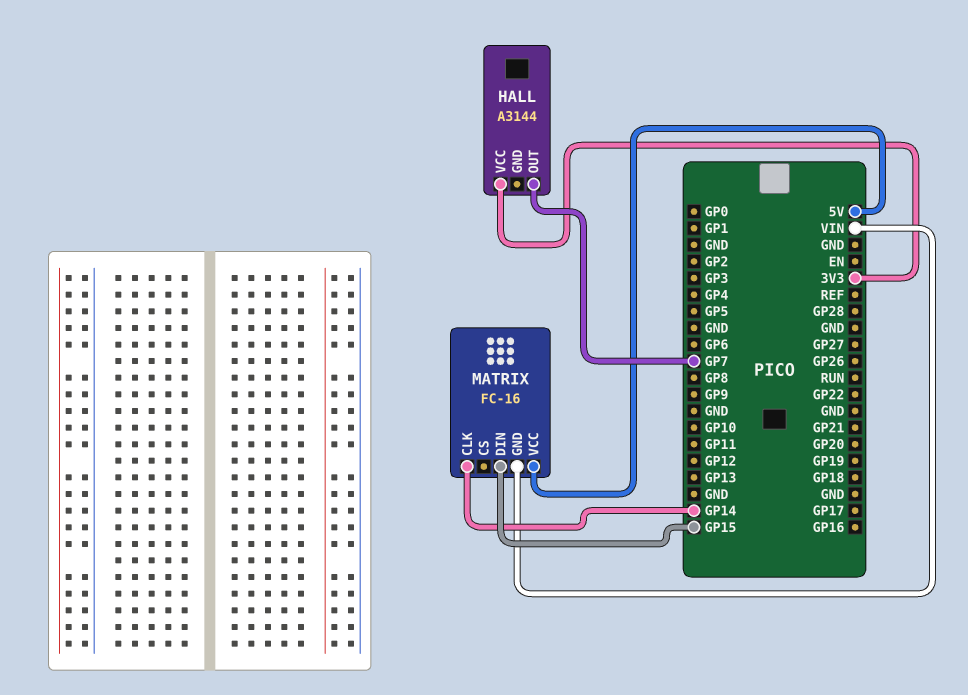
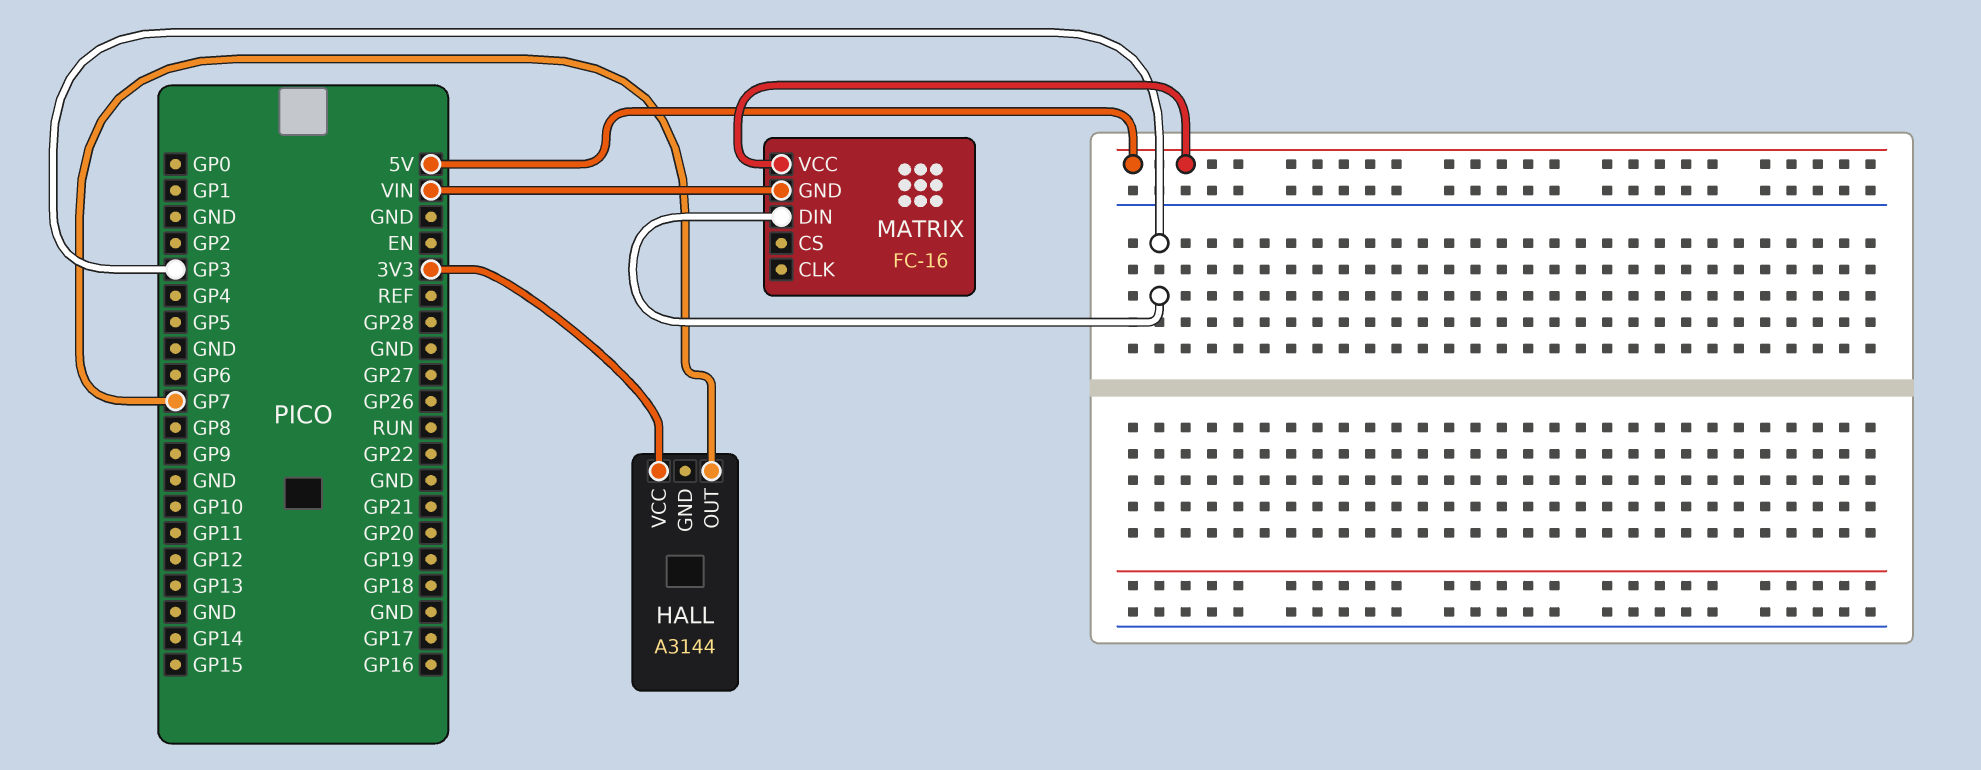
MATRIX pin CLK: GP14 -> none
MATRIX pin DIN: GP15 -> GP3

